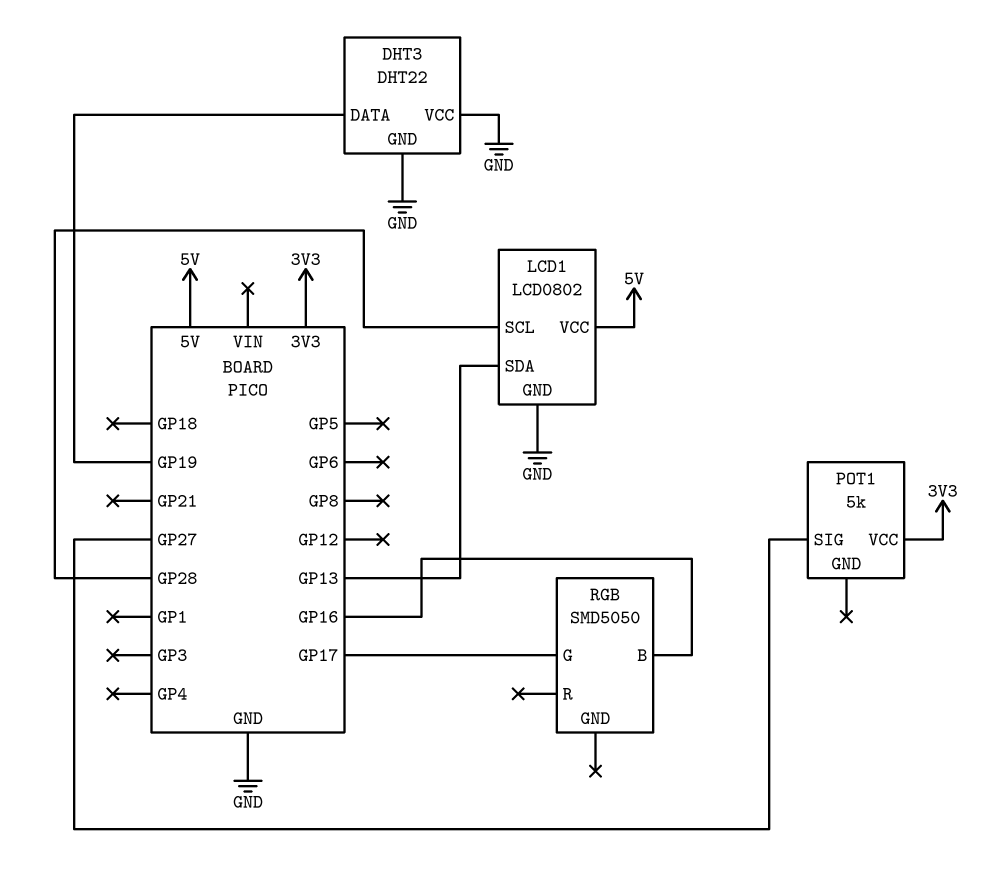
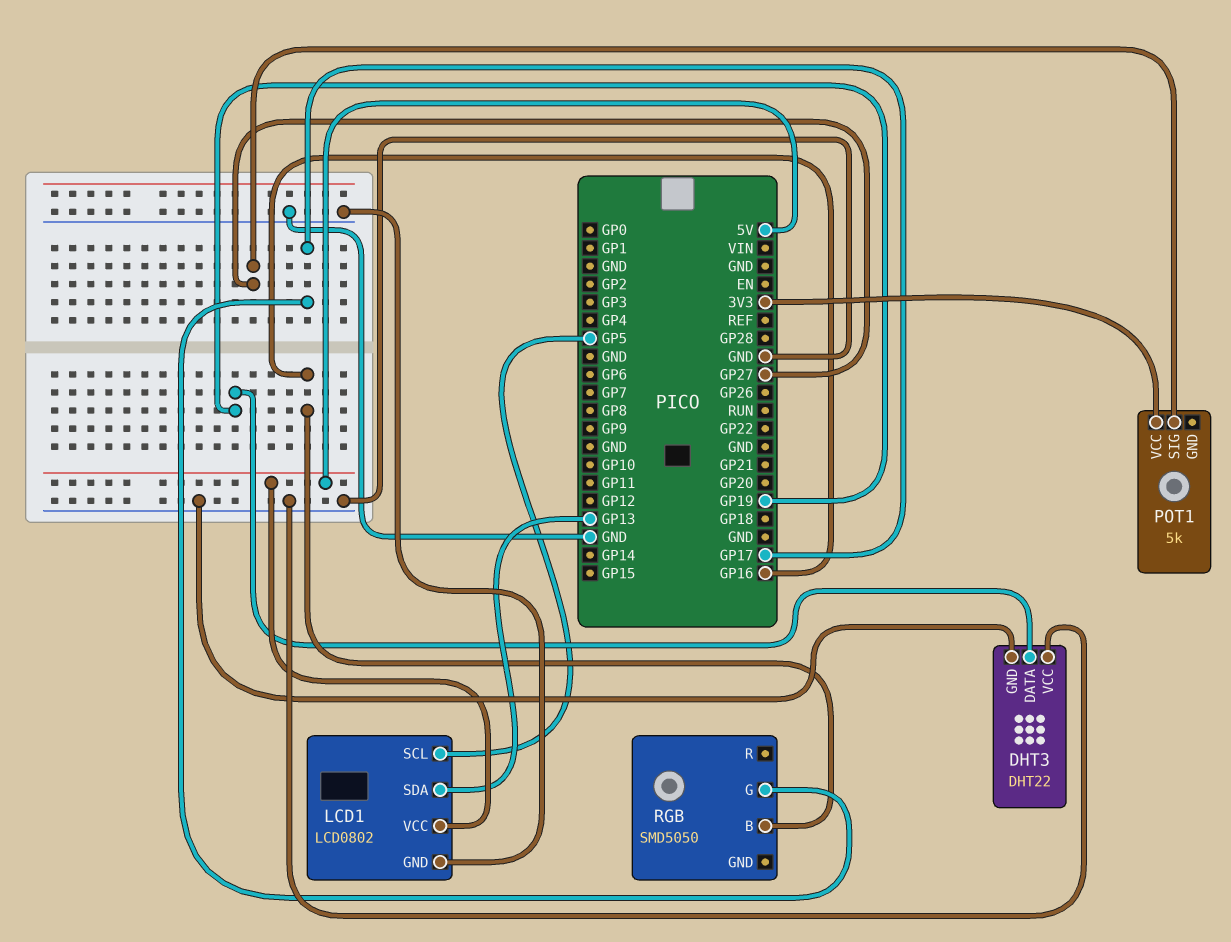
LCD1 pin SCL: GP28 -> GP5

